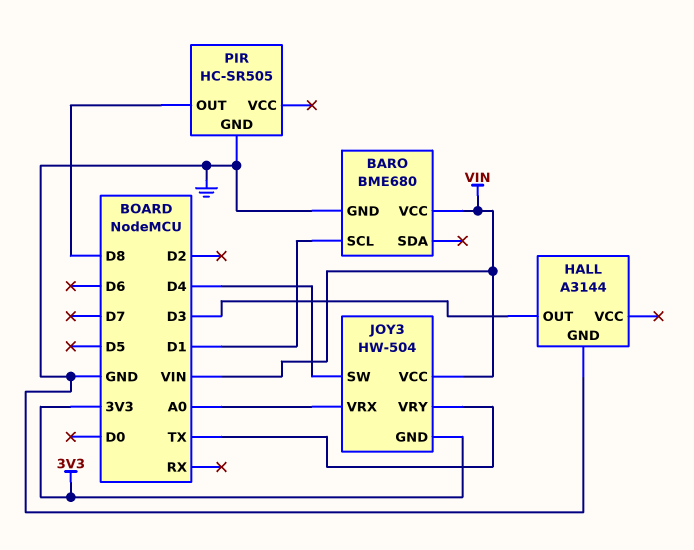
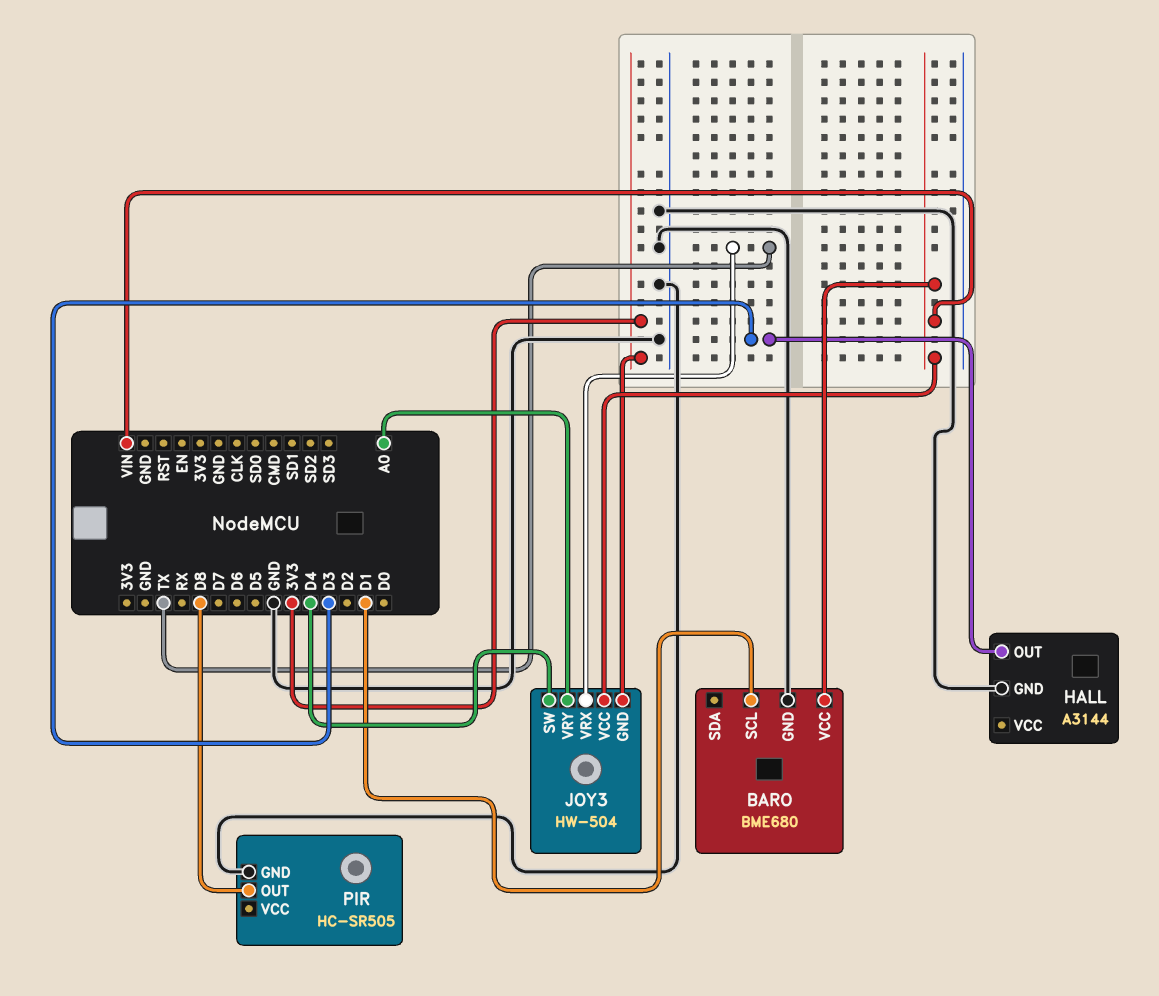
JOY3 pin VRX: A0 -> TX
JOY3 pin VRY: TX -> A0

